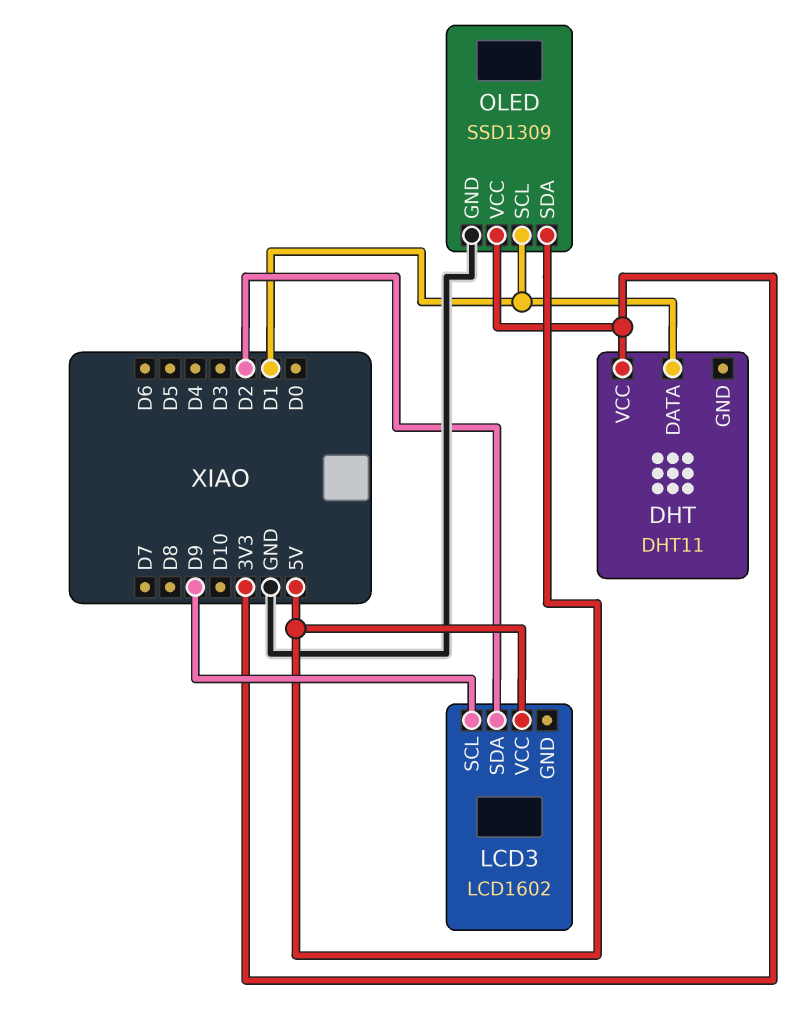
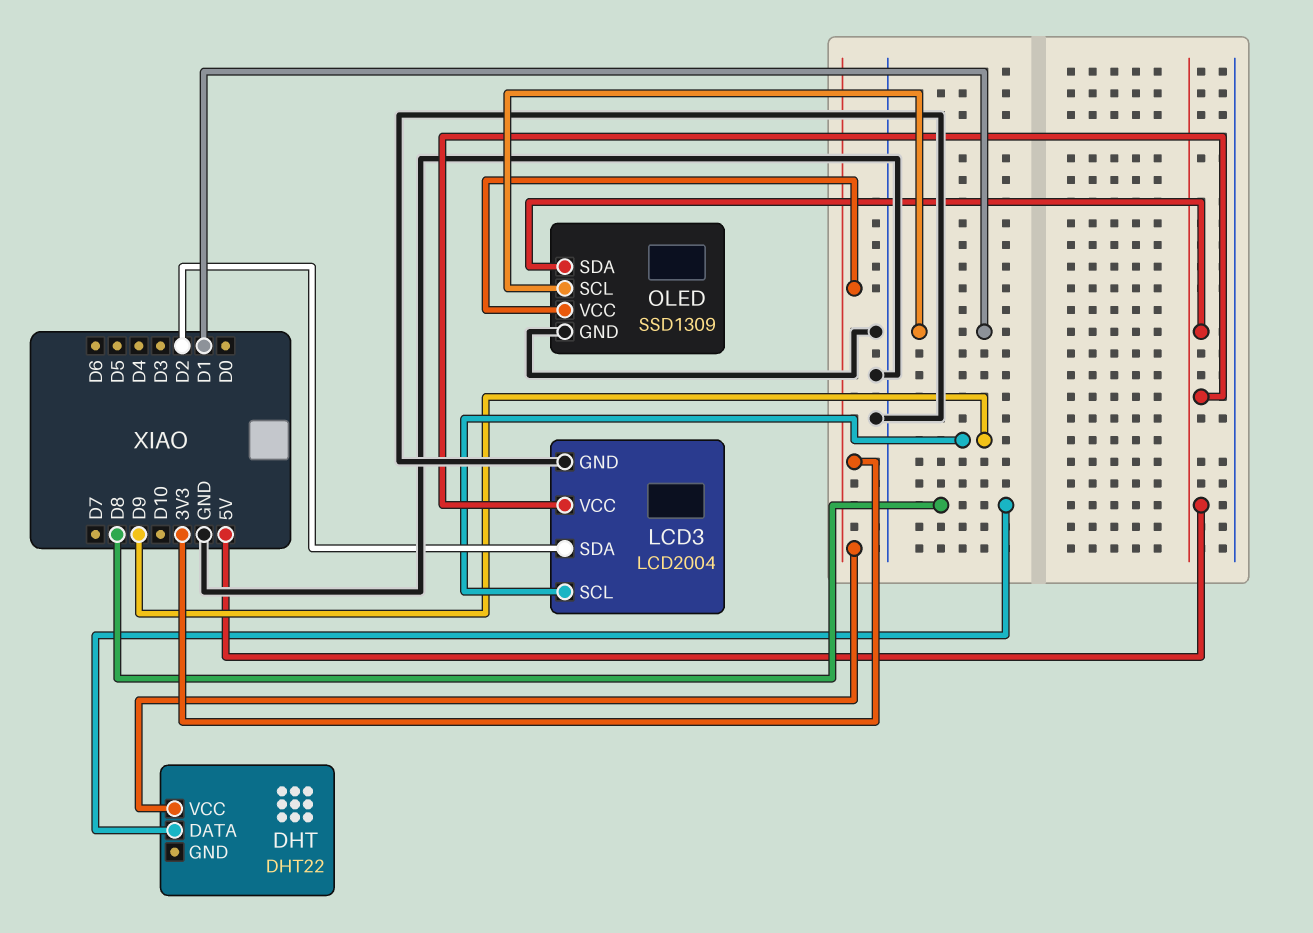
DHT: DHT11 -> DHT22
DHT pin DATA: D1 -> D8
LCD3: LCD1602 -> LCD2004
LCD3 pin GND: none -> GND

